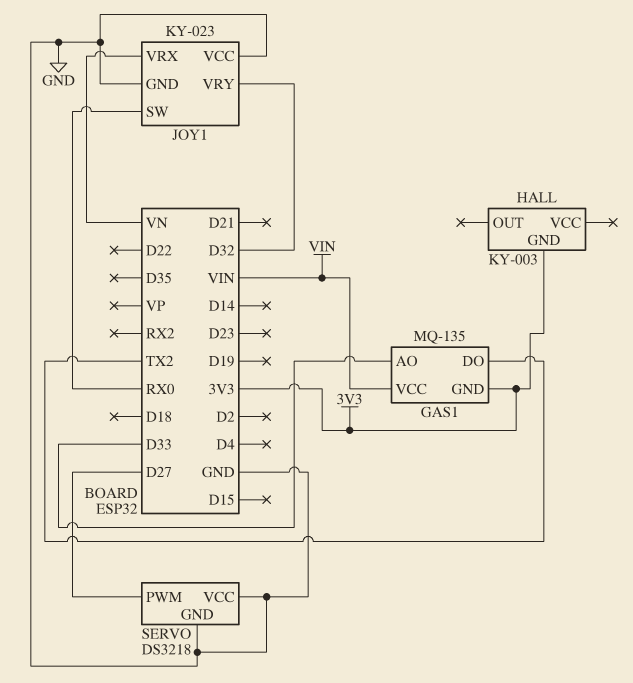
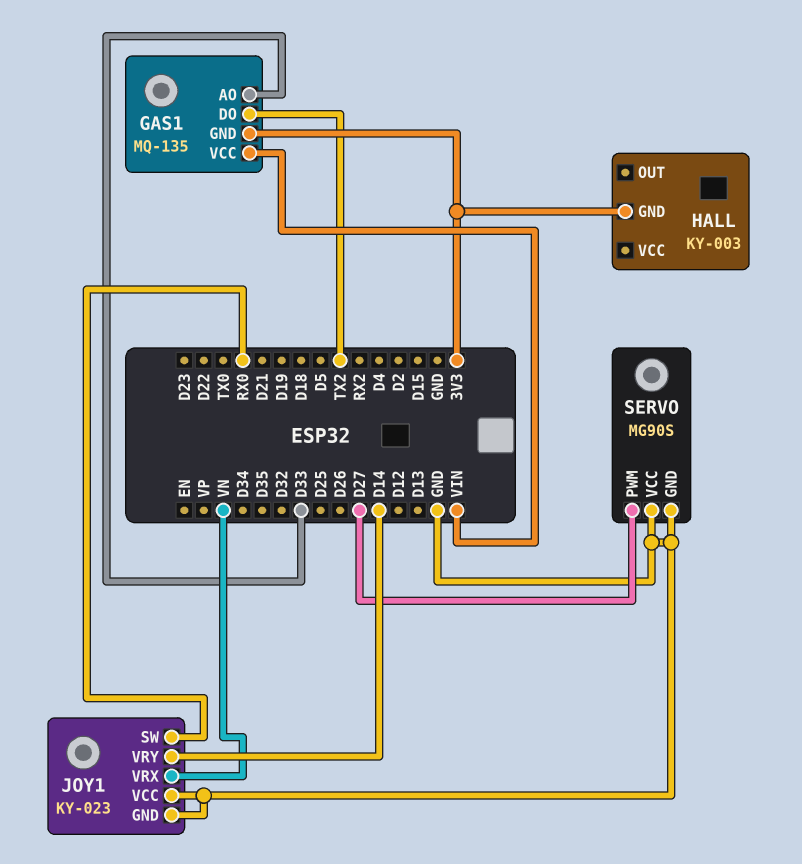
JOY1 pin VRY: D32 -> D14
SERVO: DS3218 -> MG90S

